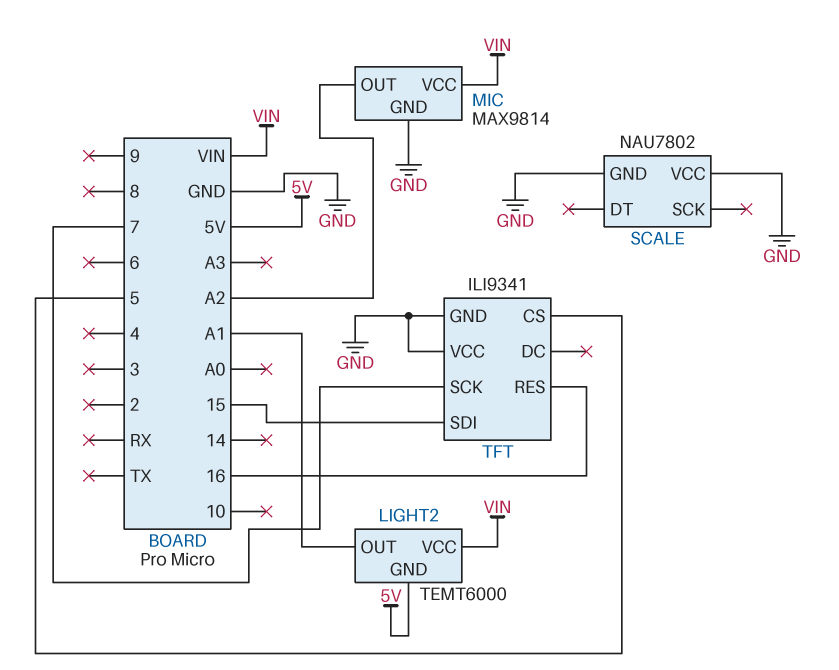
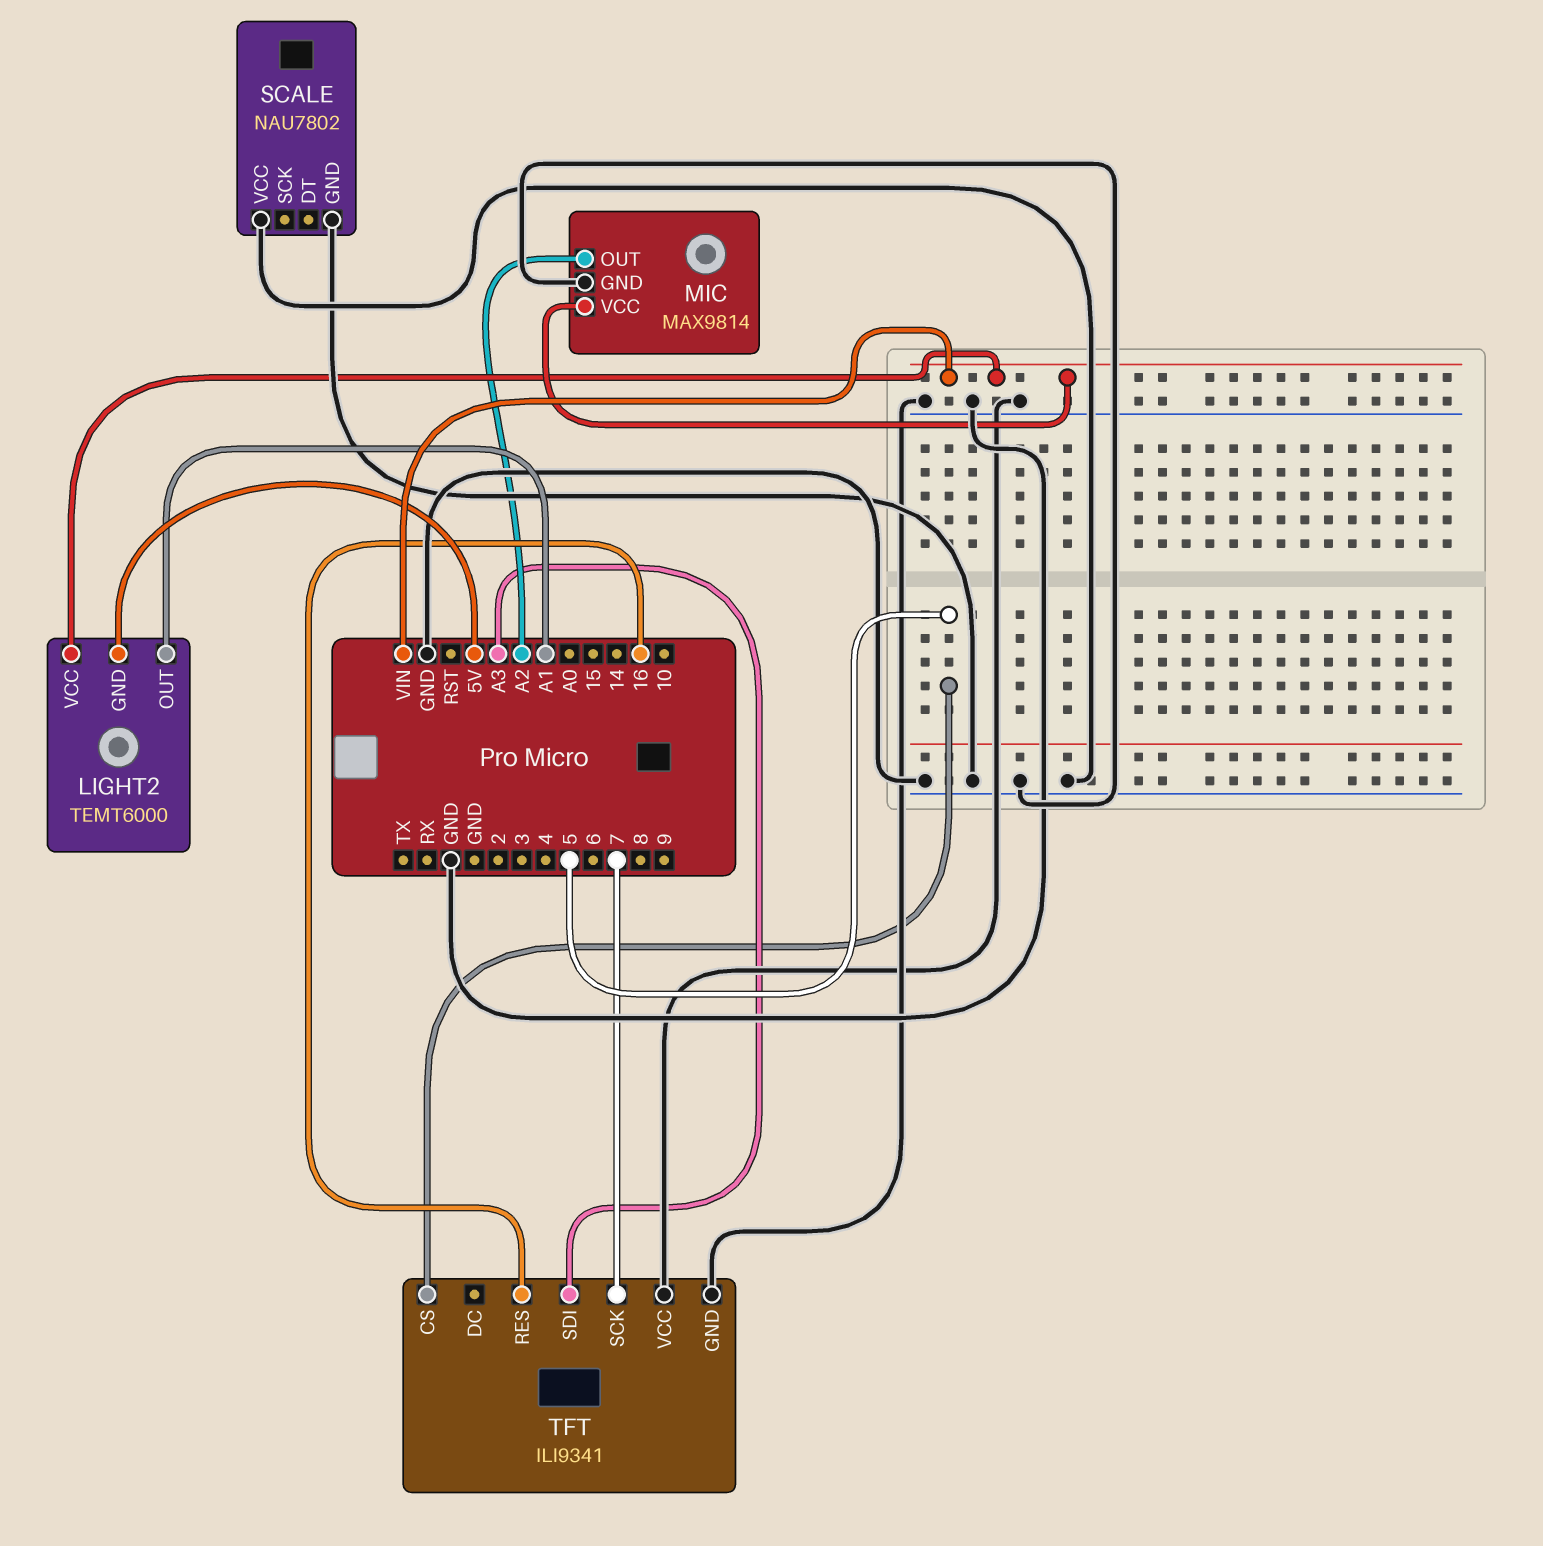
TFT pin SDI: 15 -> A3

